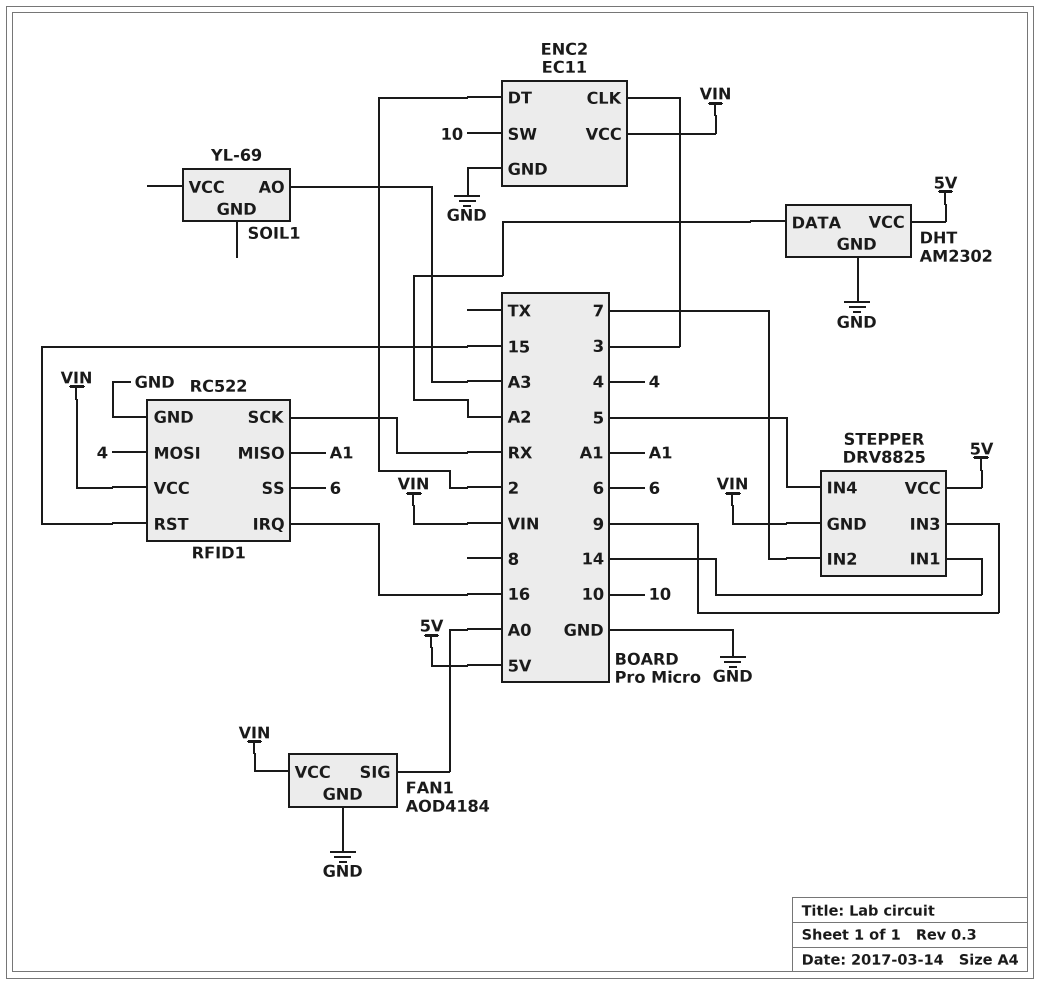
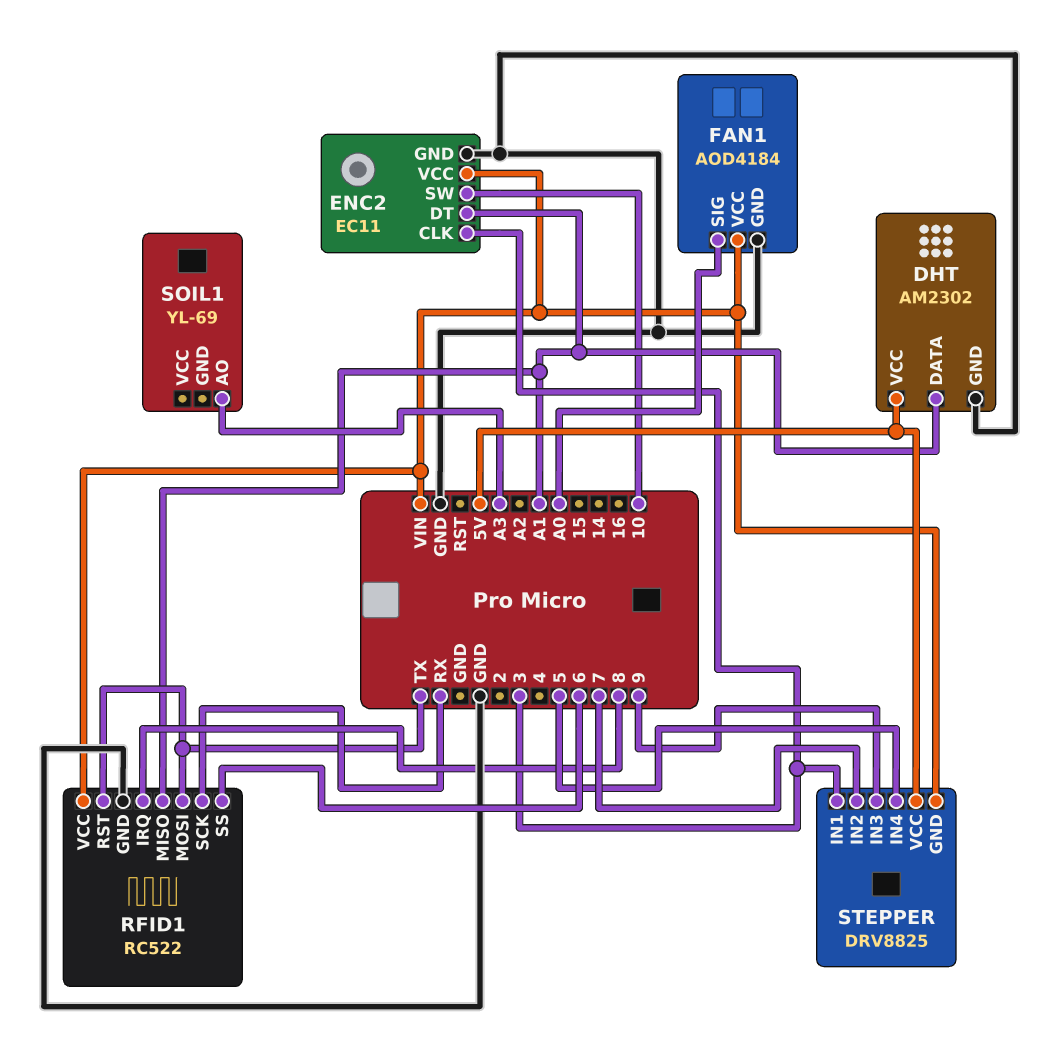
DHT pin DATA: A2 -> A1
ENC2 pin DT: 2 -> A1
RFID1 pin IRQ: 16 -> 8
RFID1 pin MOSI: 4 -> TX
RFID1 pin RST: 15 -> TX
STEPPER pin IN1: 14 -> 3

